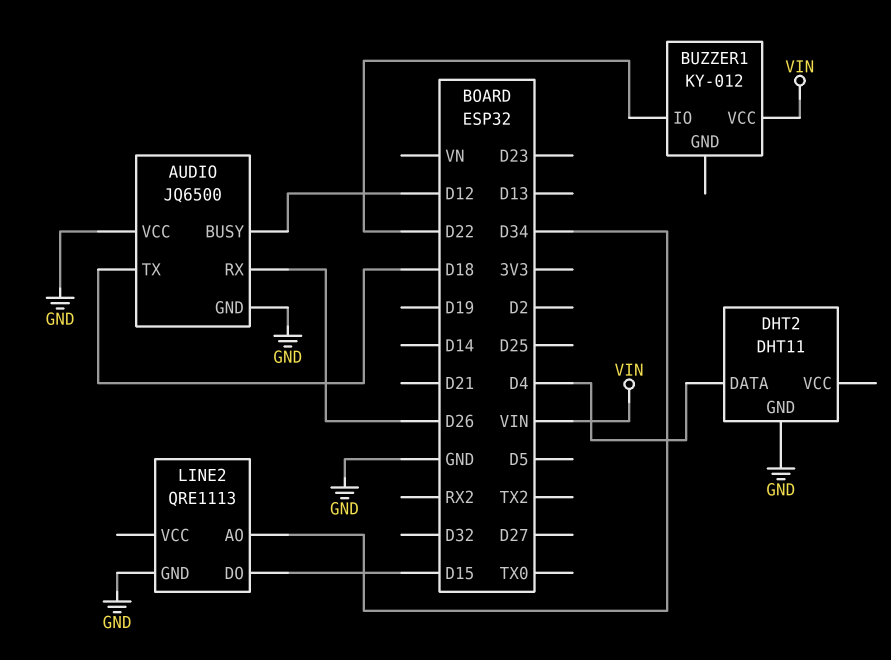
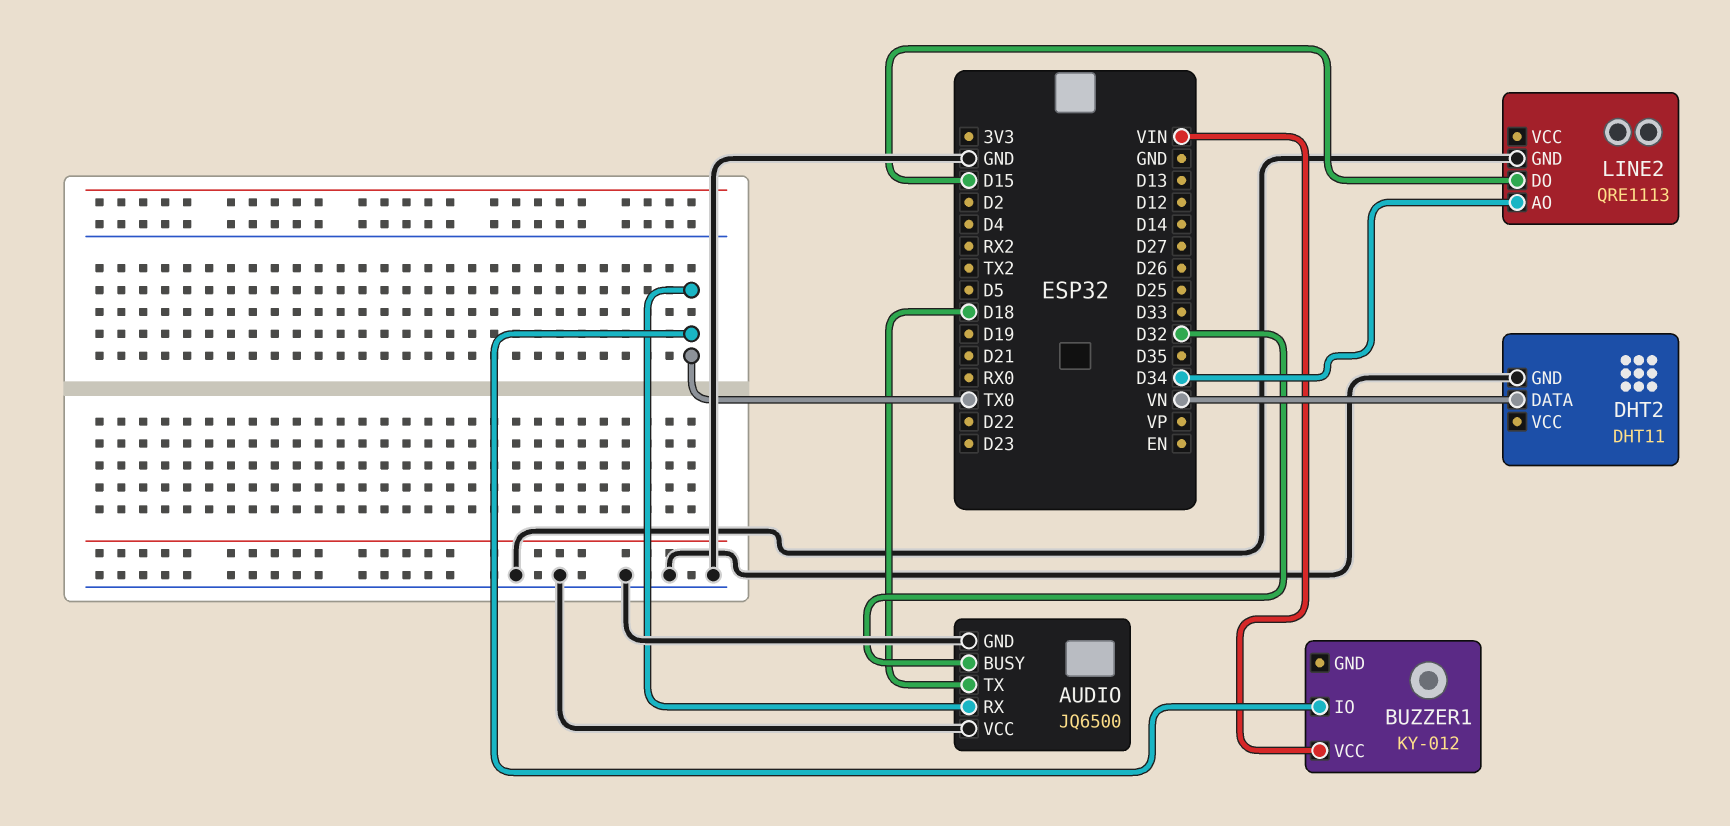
AUDIO pin BUSY: D12 -> D32
AUDIO pin RX: D26 -> TX0
BUZZER1 pin IO: D22 -> TX0
DHT2 pin DATA: D4 -> VN

